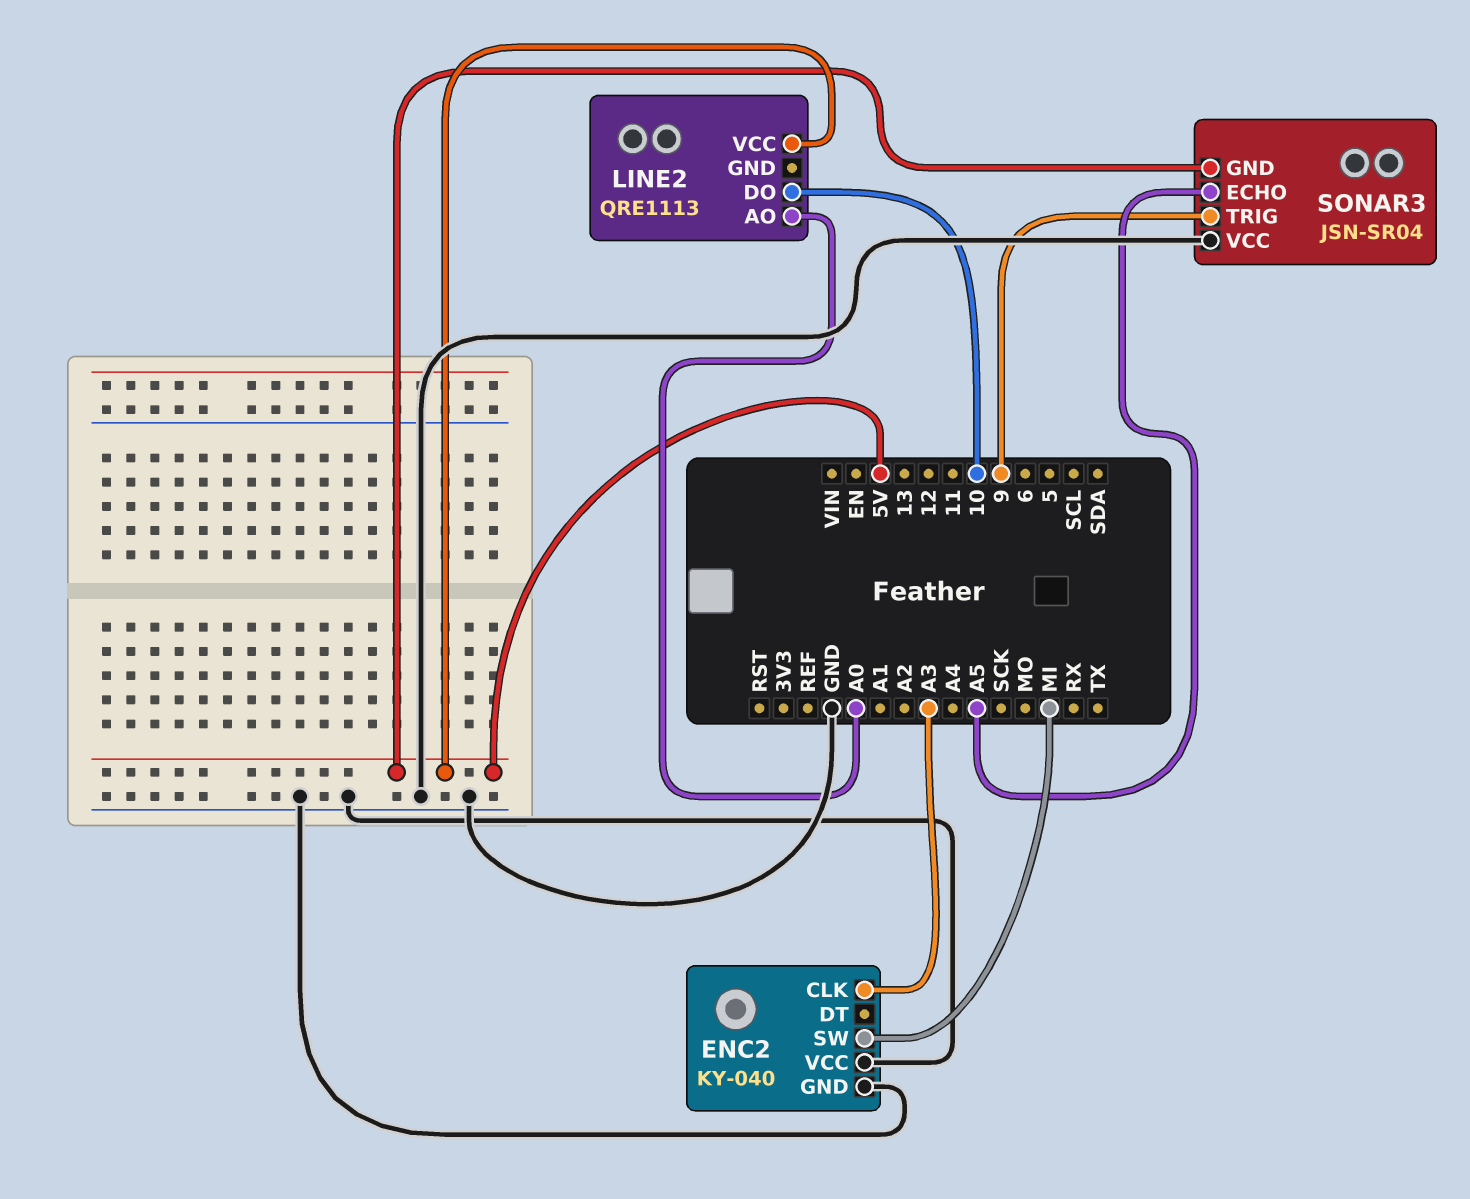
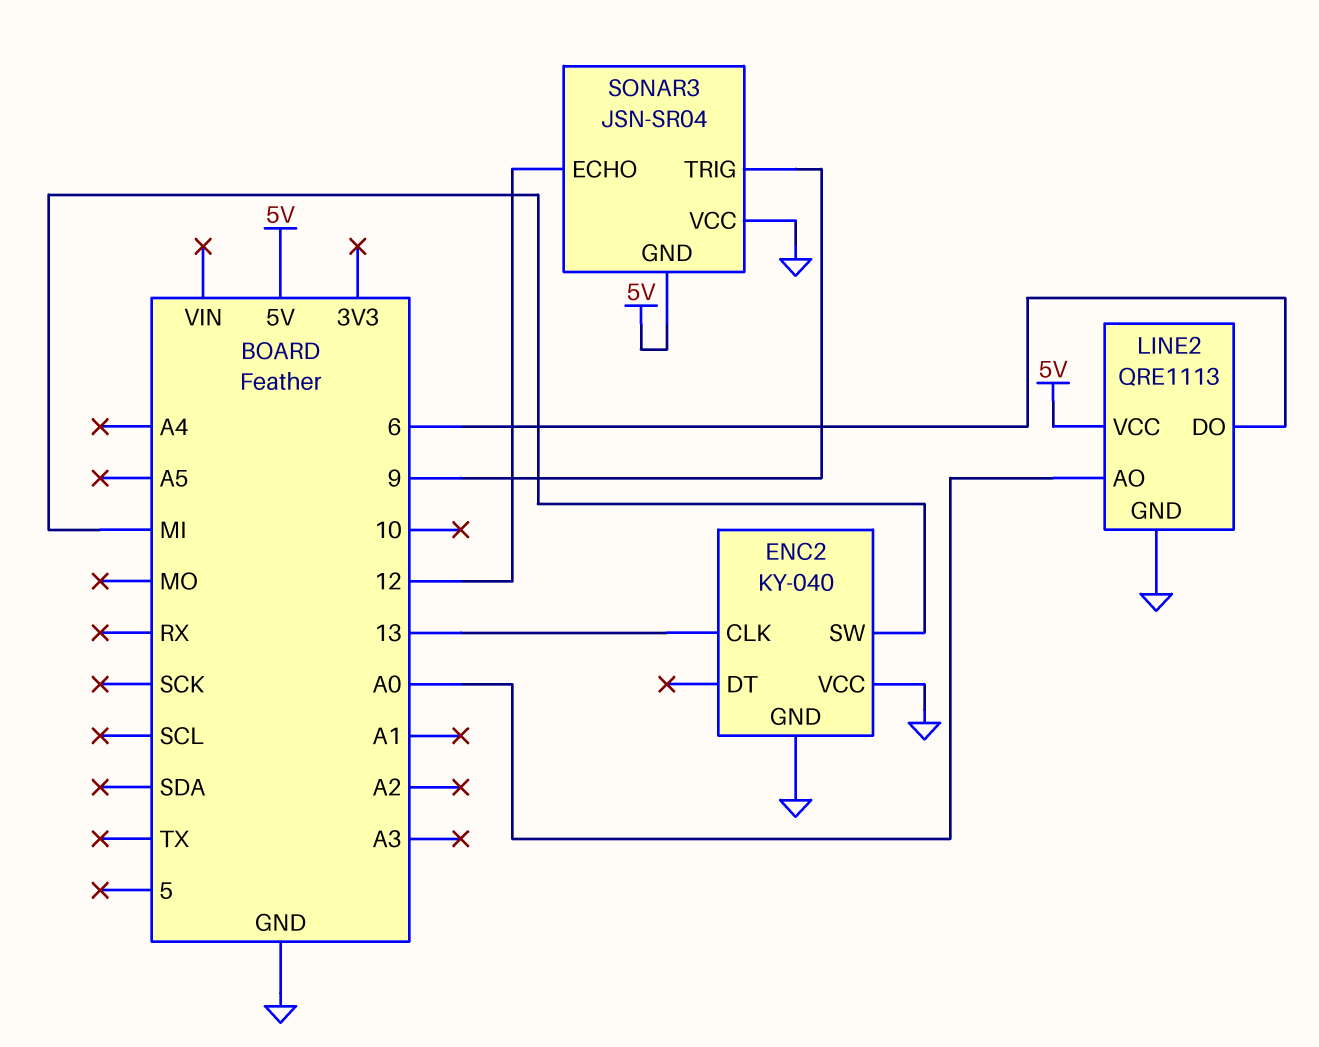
ENC2 pin CLK: A3 -> 13
LINE2 pin DO: 10 -> 6
LINE2 pin GND: none -> GND
SONAR3 pin ECHO: A5 -> 12

